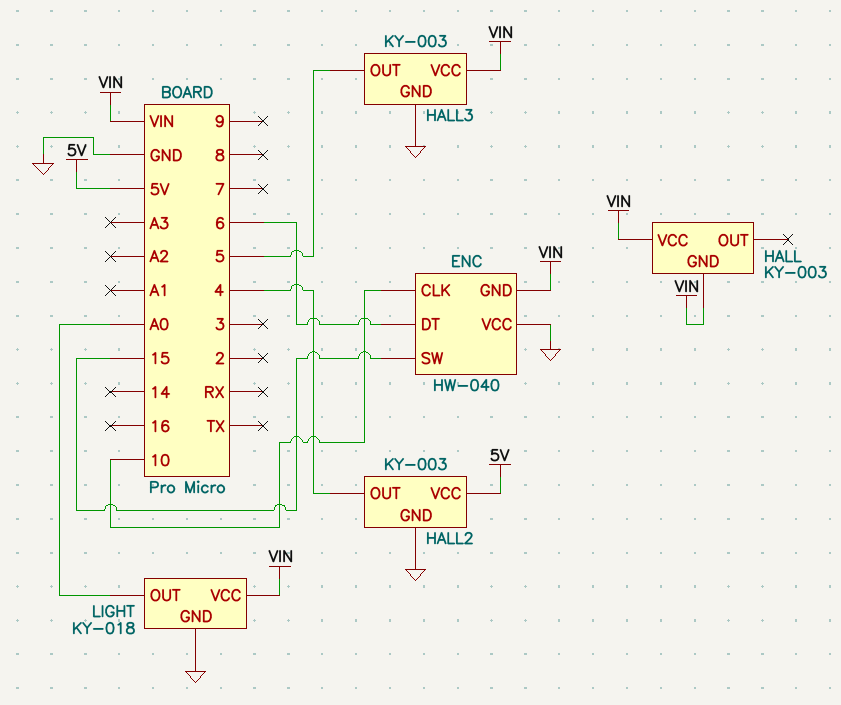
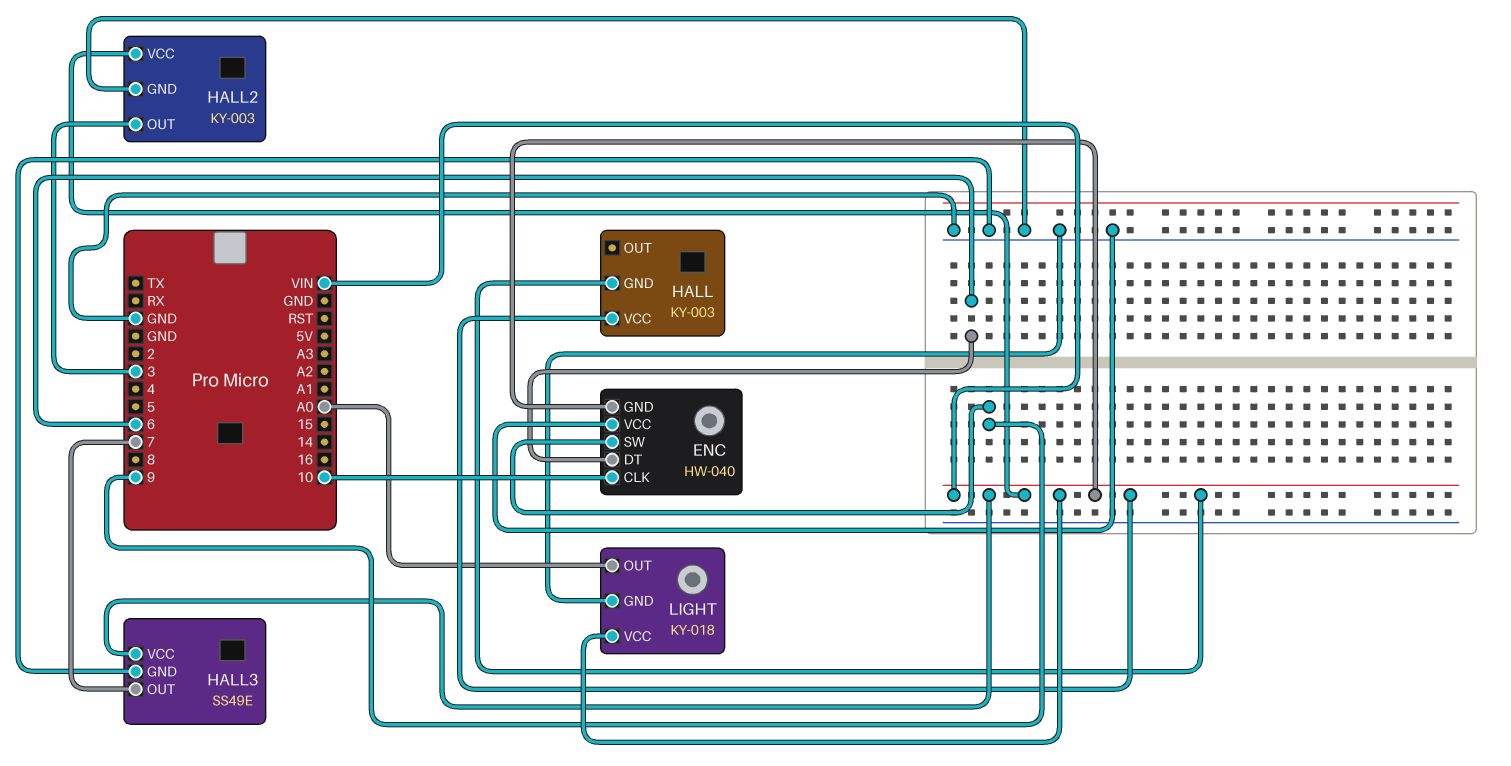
ENC pin SW: 15 -> 9
HALL2 pin OUT: 4 -> 3
HALL2 pin VCC: 5V -> VIN
HALL3: KY-003 -> SS49E
HALL3 pin OUT: 5 -> 7

